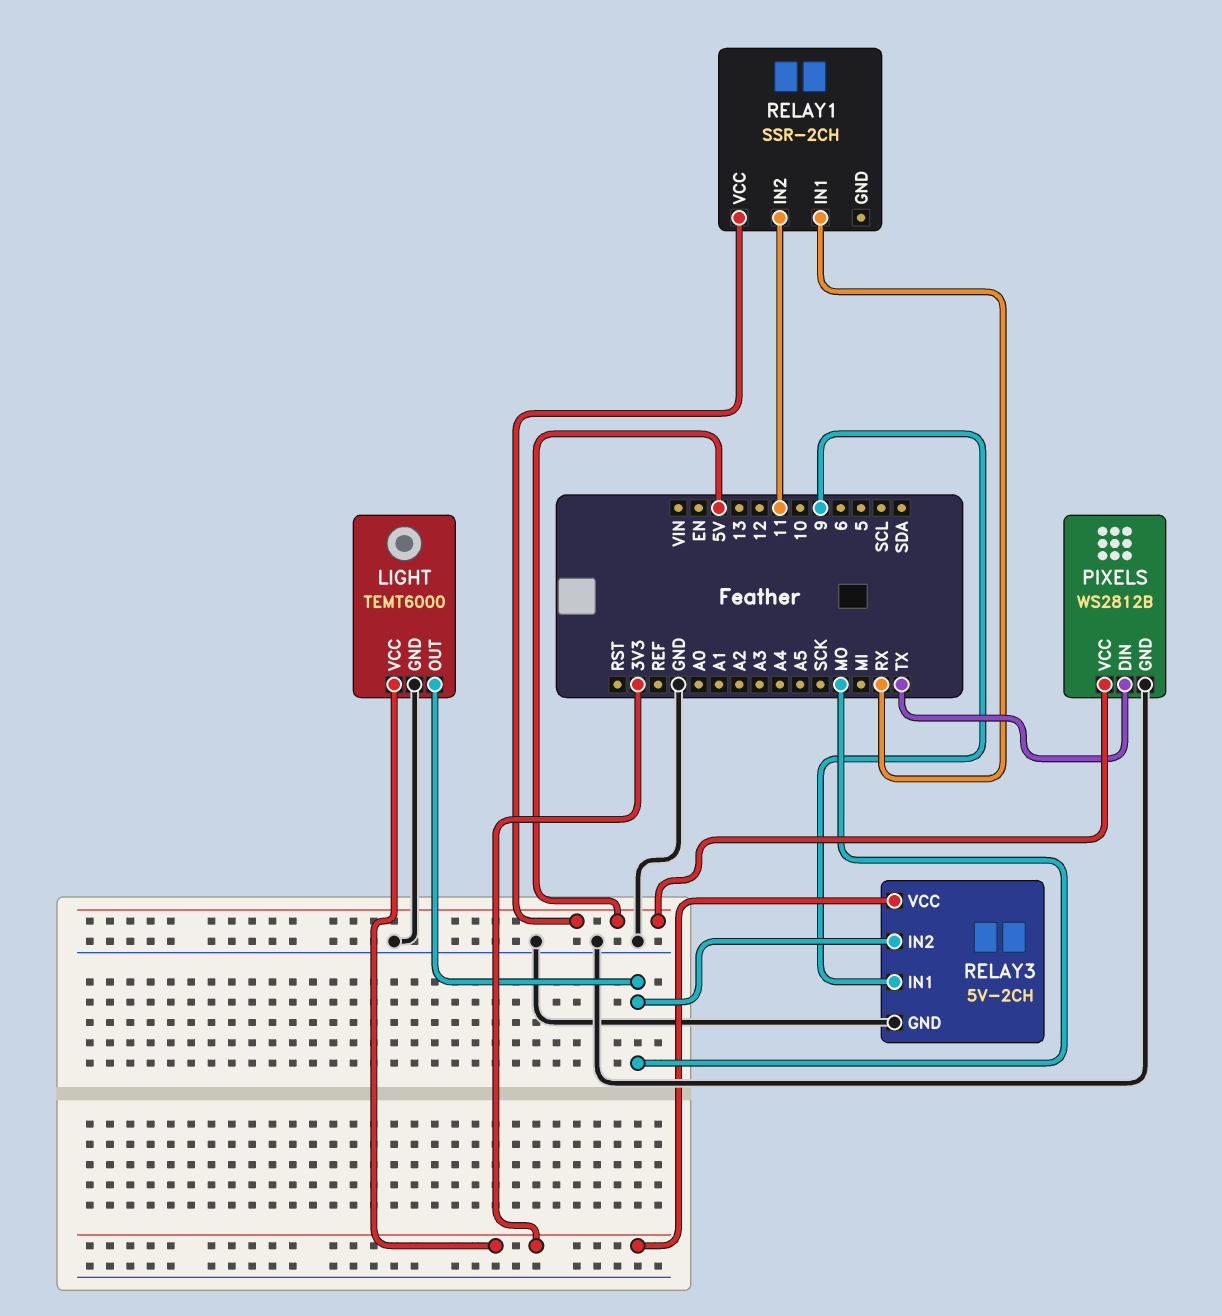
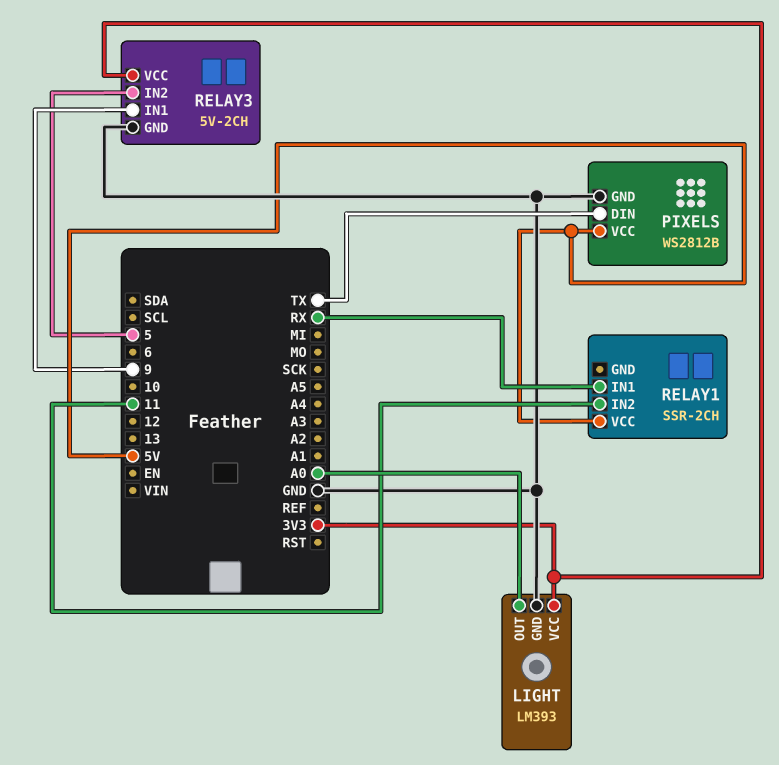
LIGHT: TEMT6000 -> LM393
LIGHT pin OUT: MO -> A0
RELAY3 pin IN2: MO -> 5

